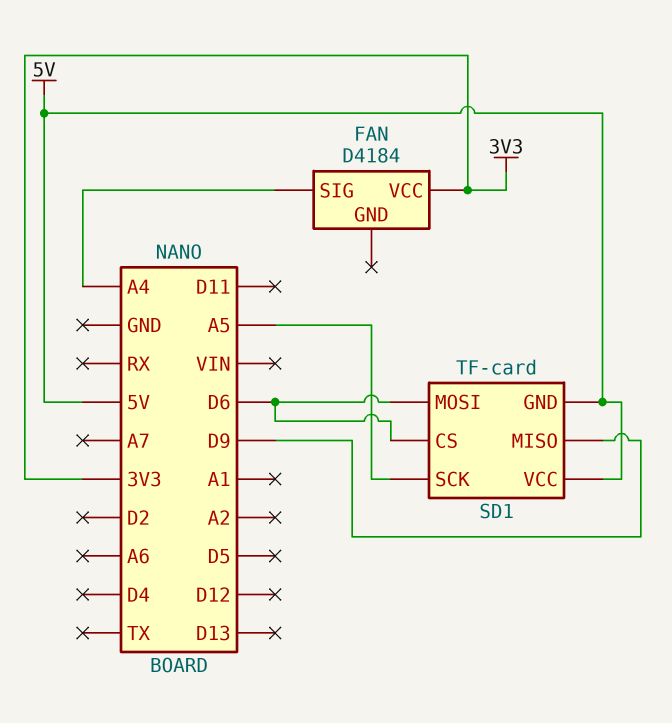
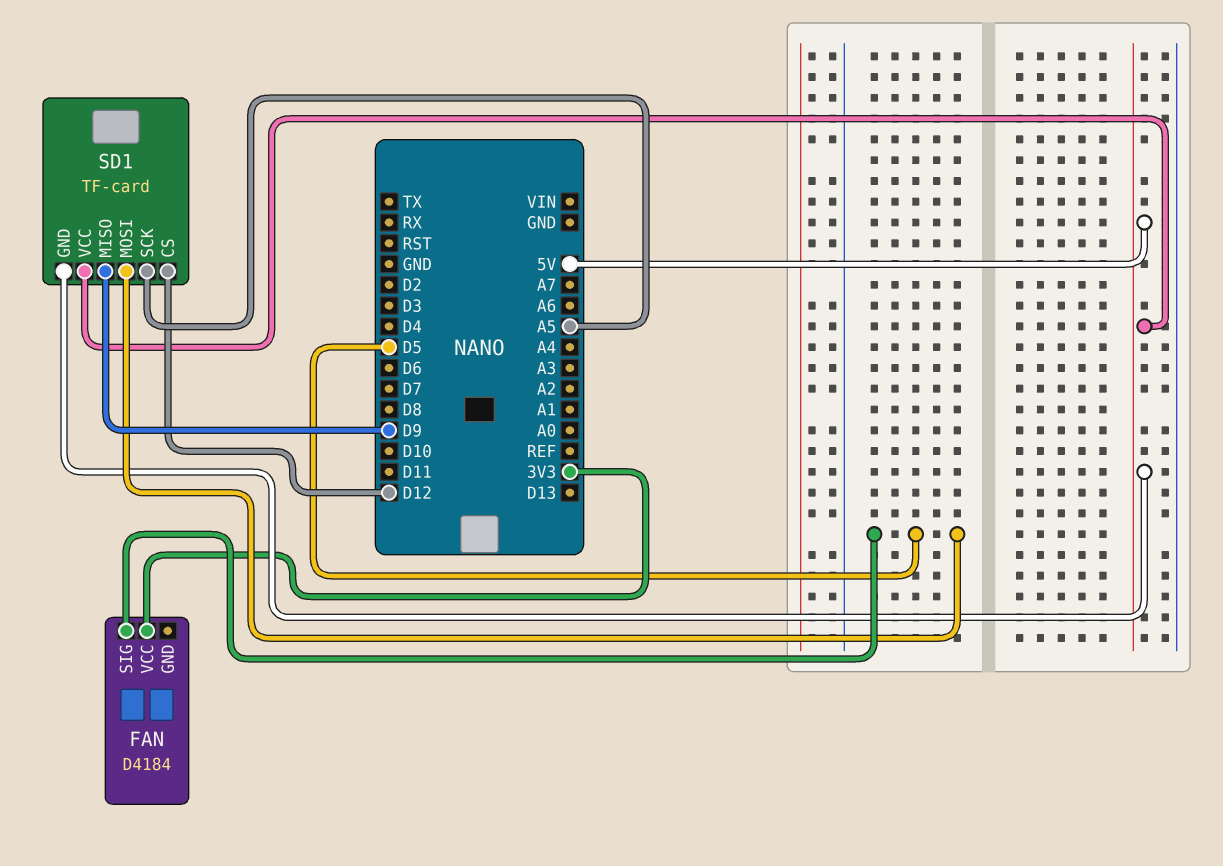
FAN pin SIG: A4 -> D5
SD1 pin CS: D6 -> D12
SD1 pin MOSI: D6 -> D5

